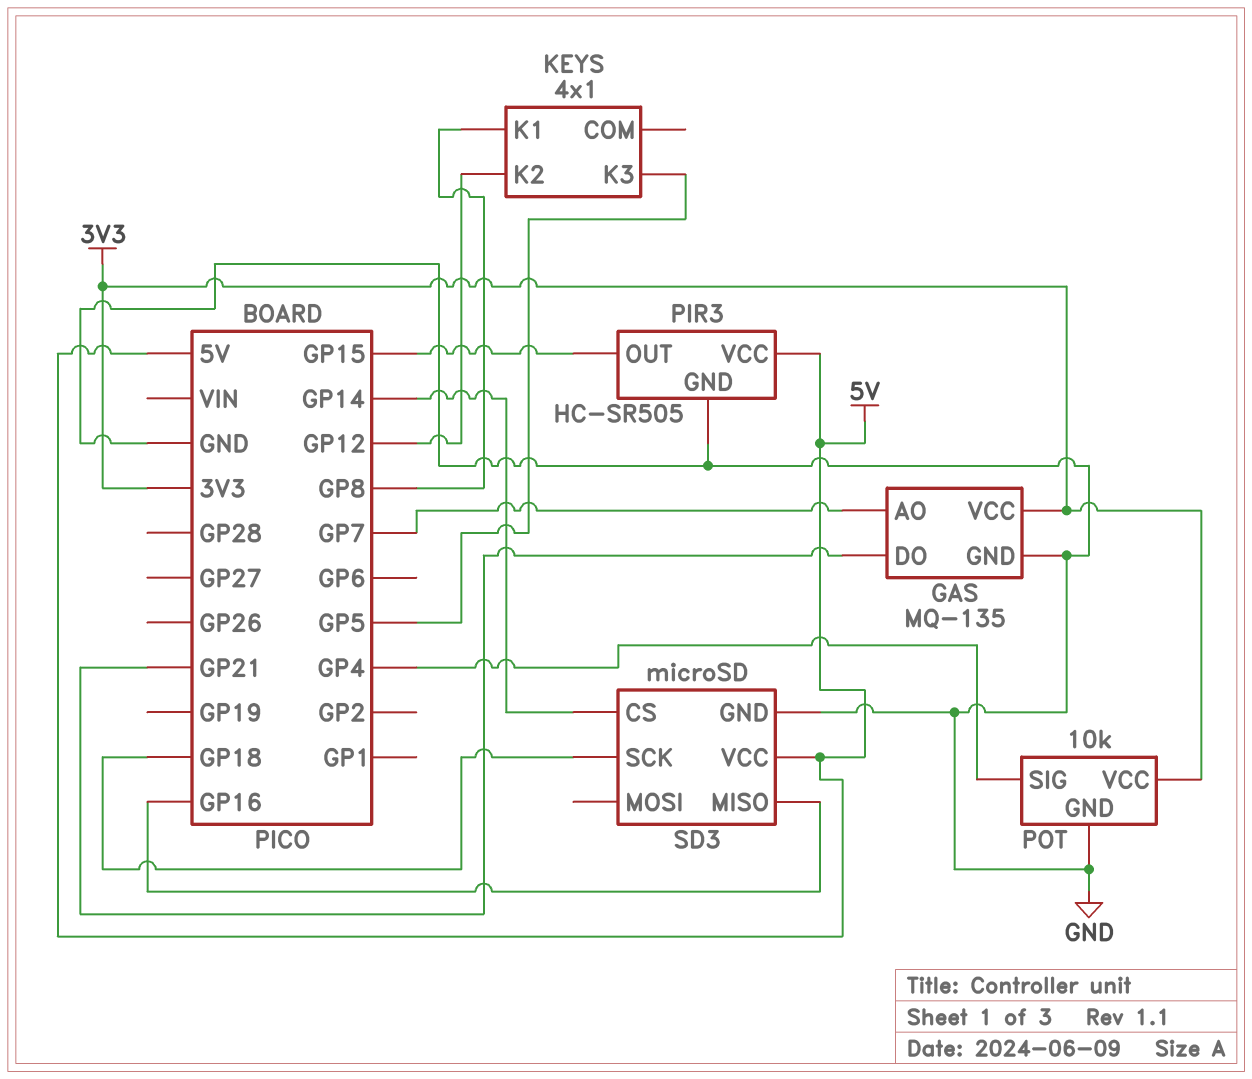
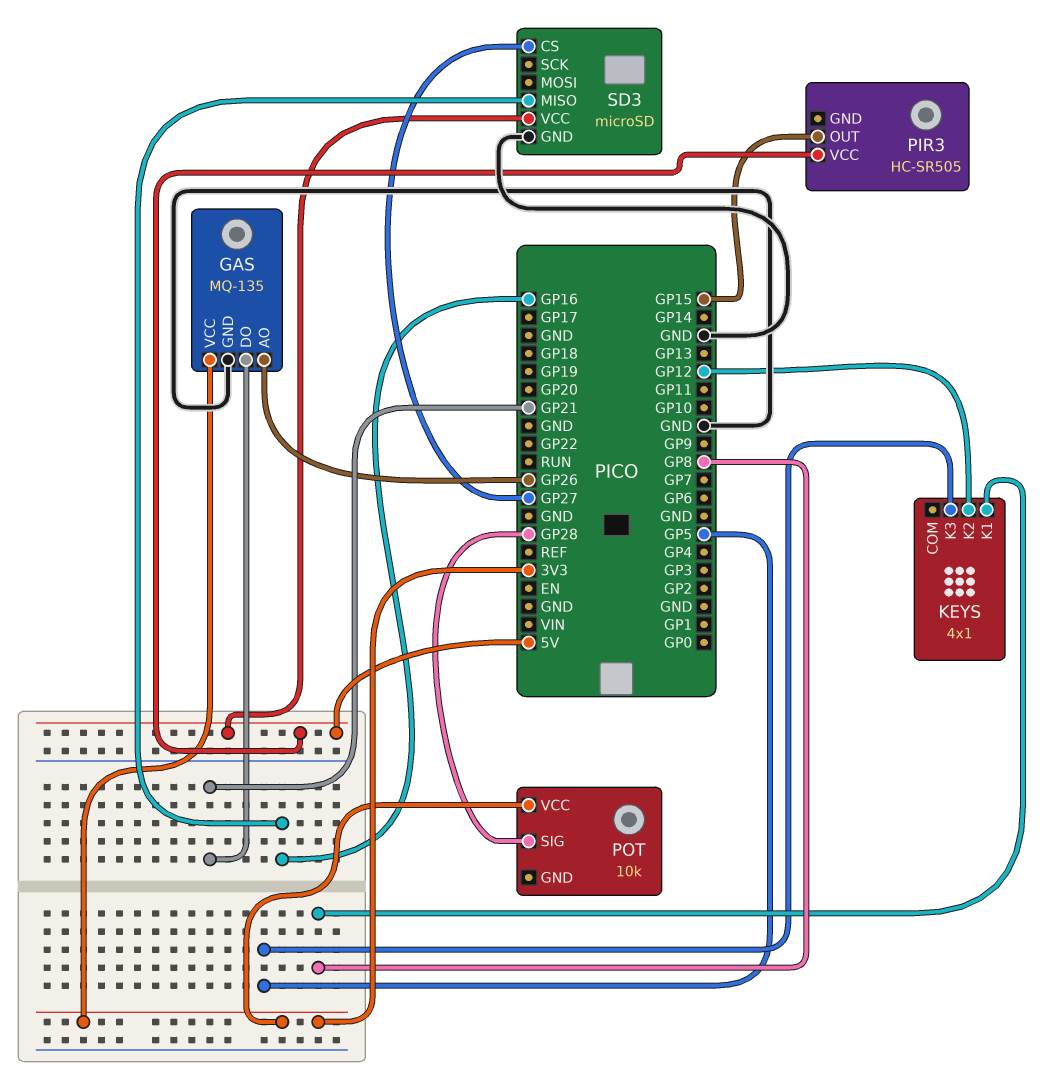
GAS pin AO: GP7 -> GP26
PIR3 pin GND: GND -> none
POT pin GND: GND -> none
POT pin SIG: GP4 -> GP28
SD3 pin CS: GP14 -> GP27
SD3 pin SCK: GP18 -> none

